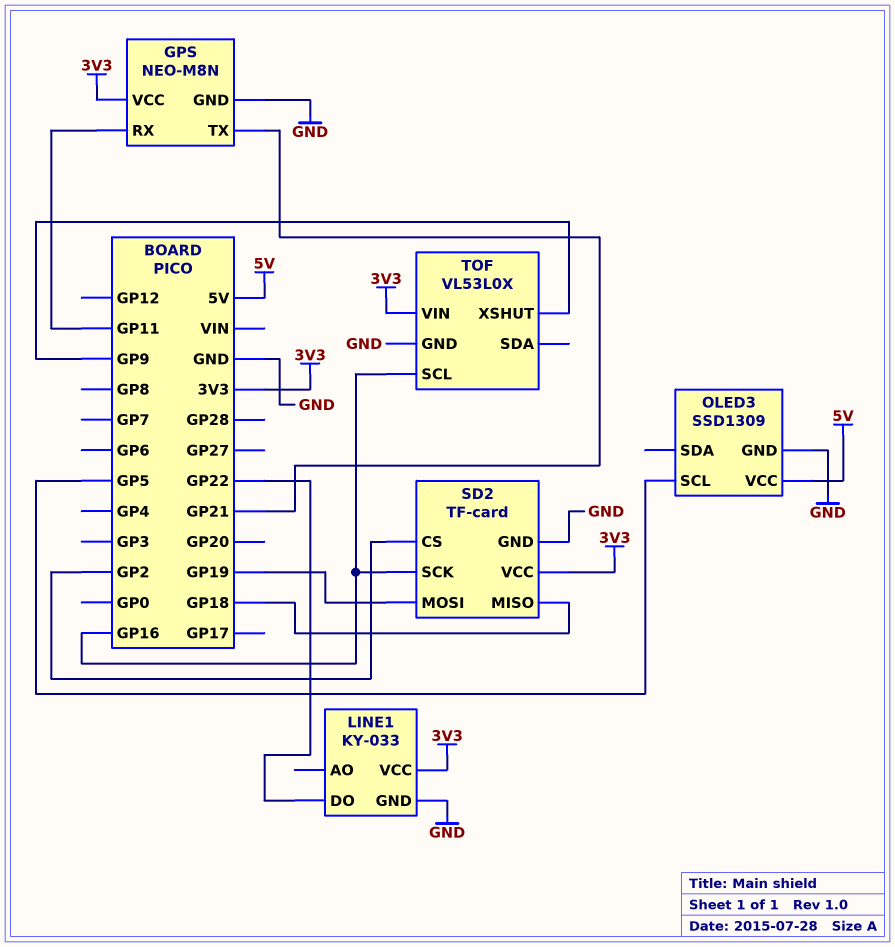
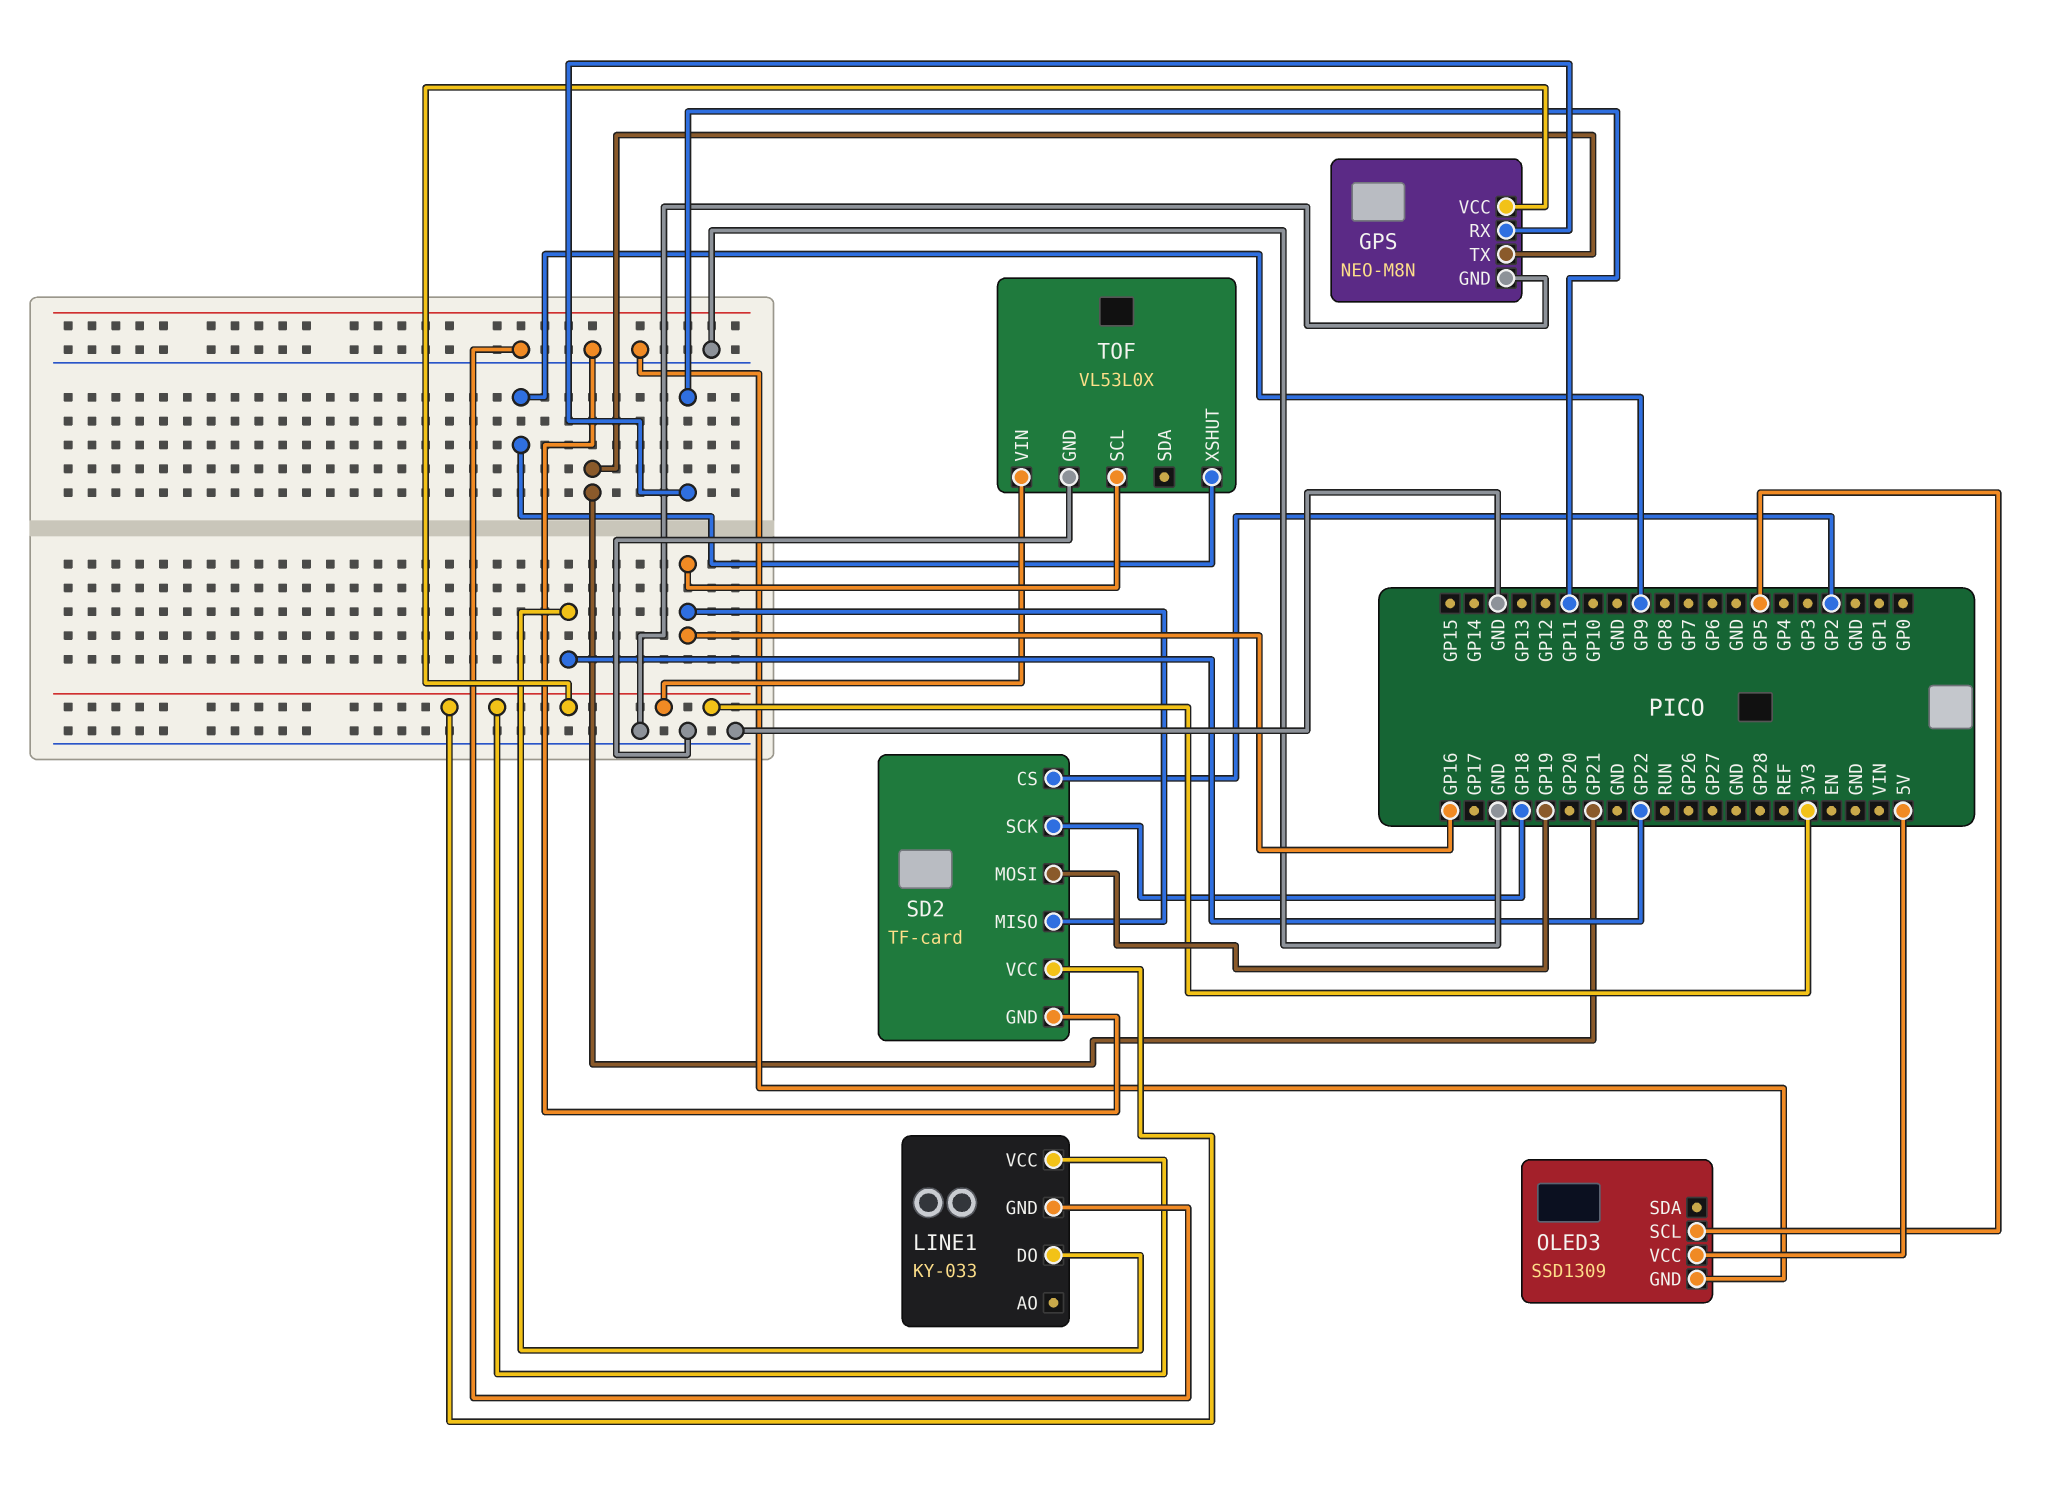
SD2 pin MISO: GP18 -> GP16
SD2 pin SCK: GP16 -> GP18

